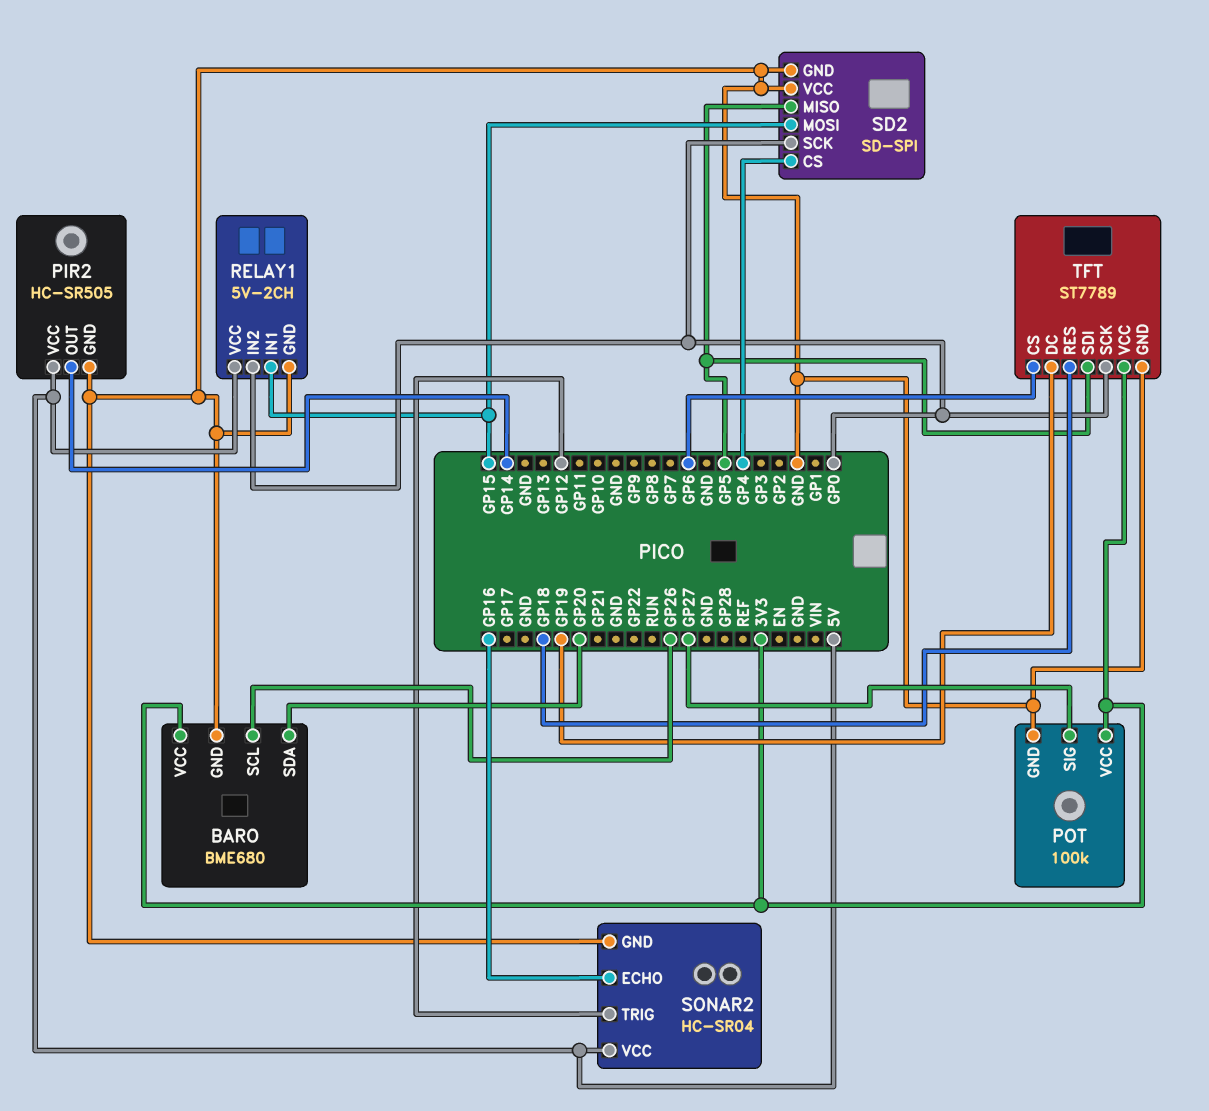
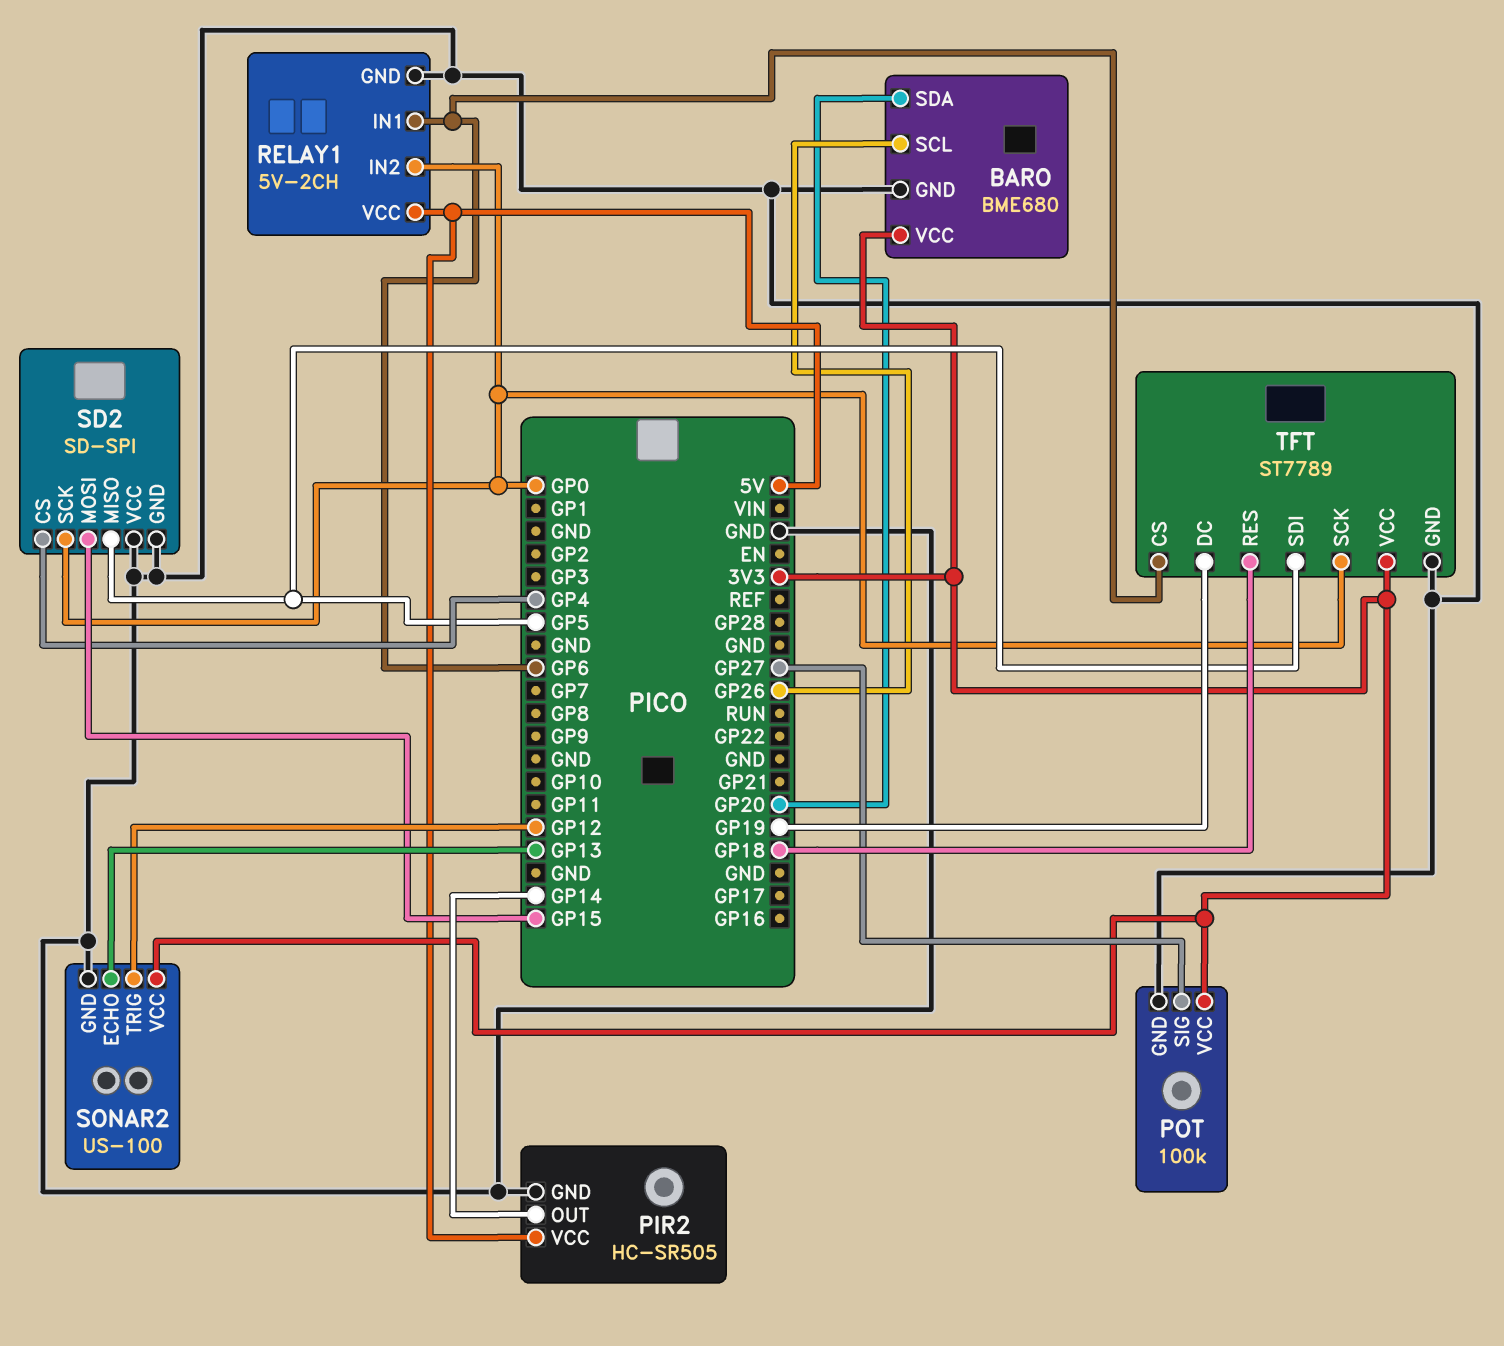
RELAY1 pin IN1: GP15 -> GP6
SONAR2: HC-SR04 -> US-100
SONAR2 pin ECHO: GP16 -> GP13
SONAR2 pin VCC: 5V -> 3V3

